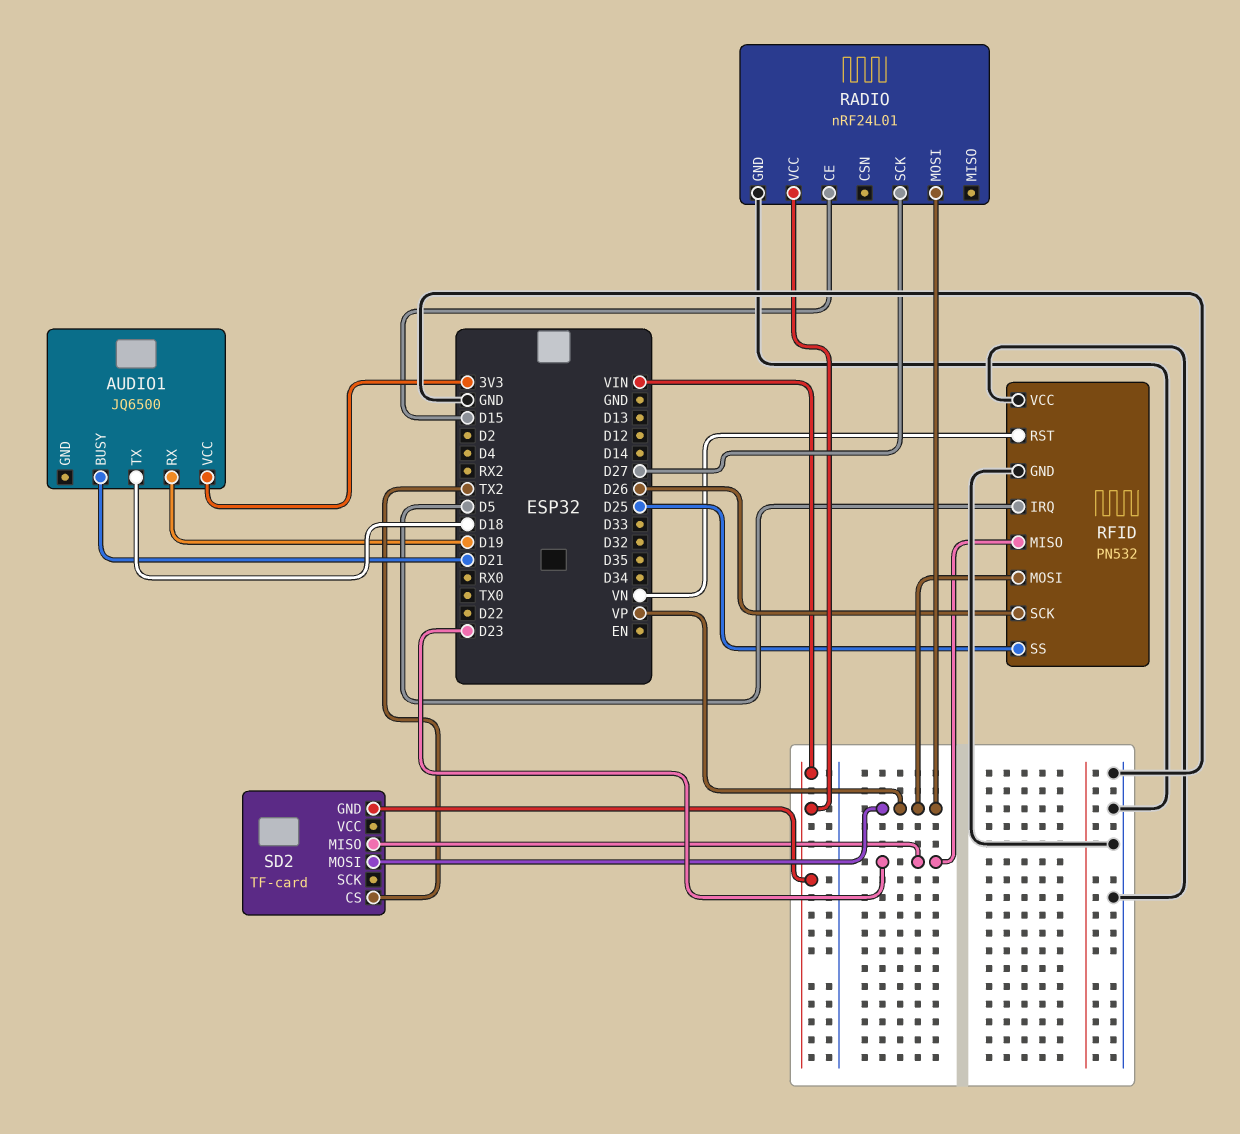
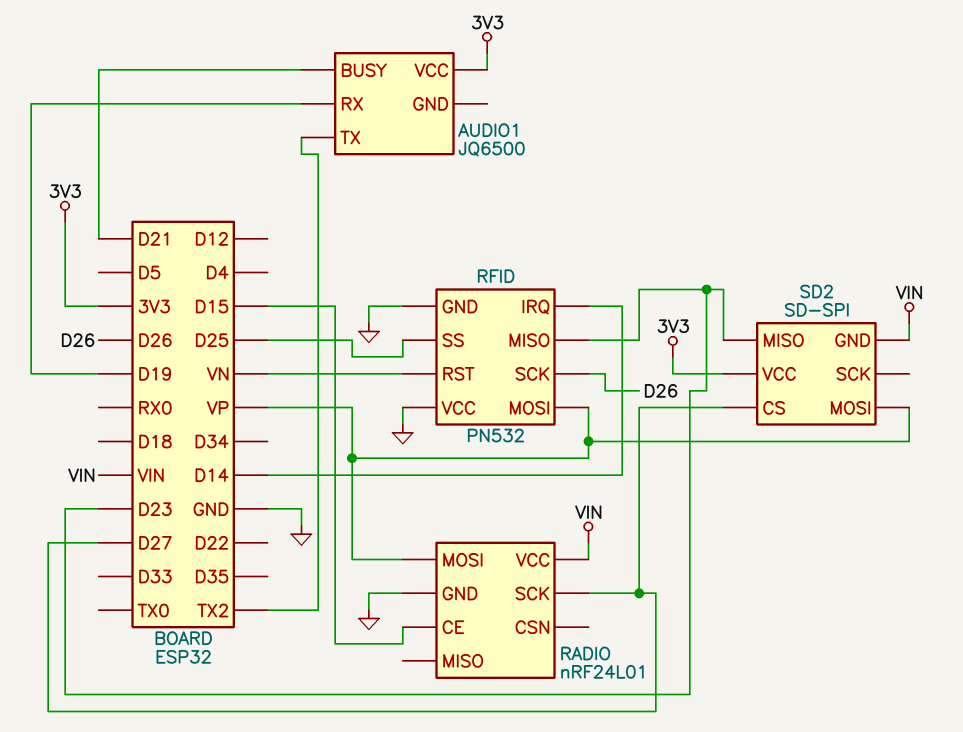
AUDIO1 pin TX: D18 -> TX2
RFID pin IRQ: D5 -> D14
SD2: TF-card -> SD-SPI
SD2 pin CS: TX2 -> D27
SD2 pin VCC: none -> 3V3

